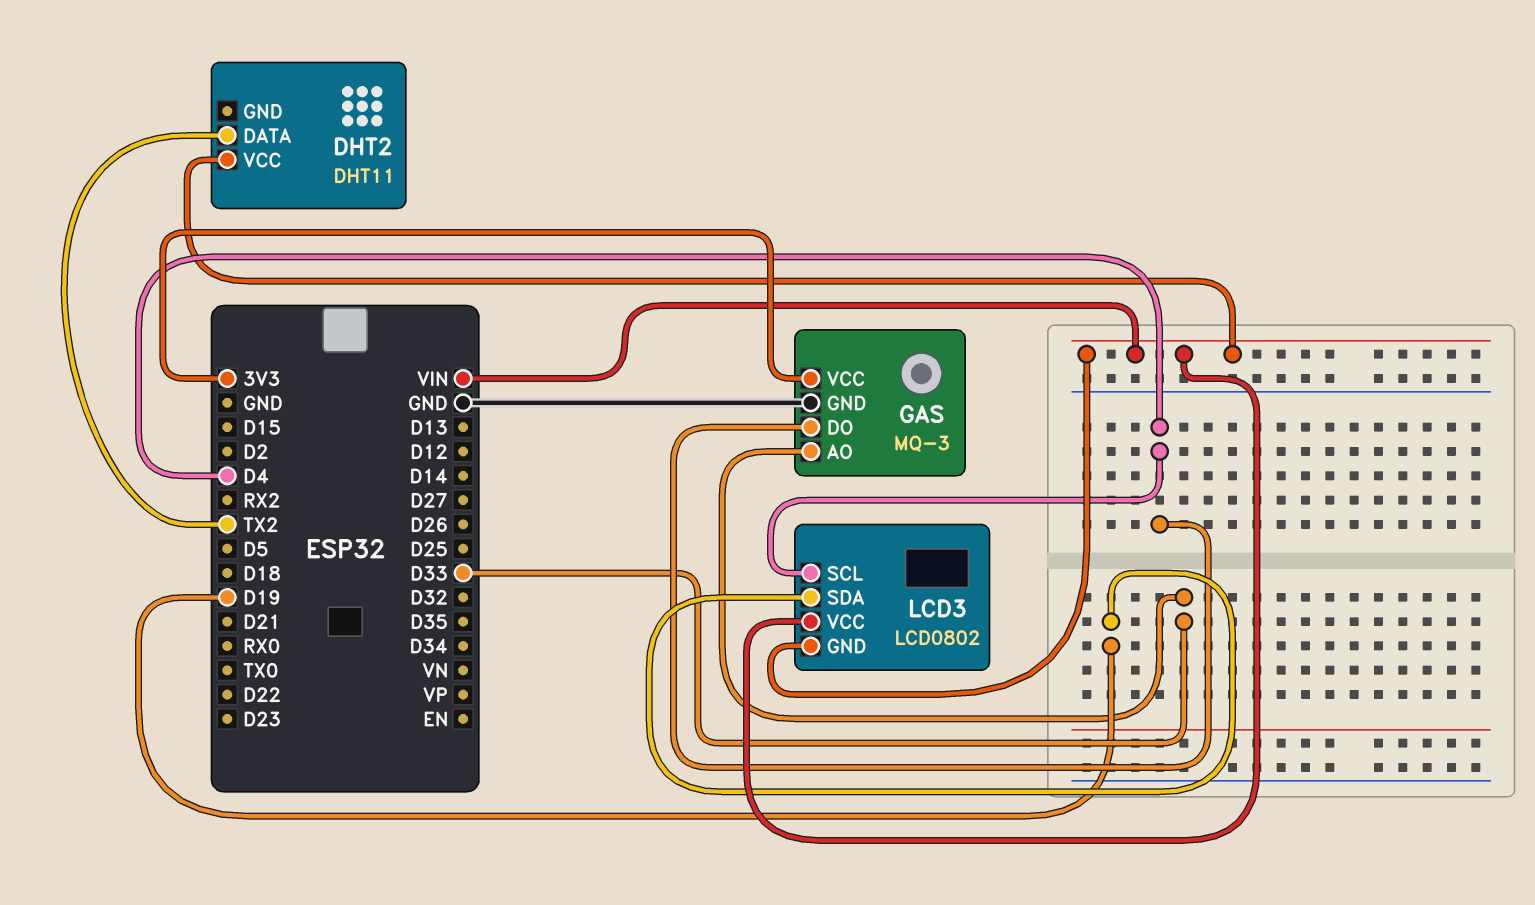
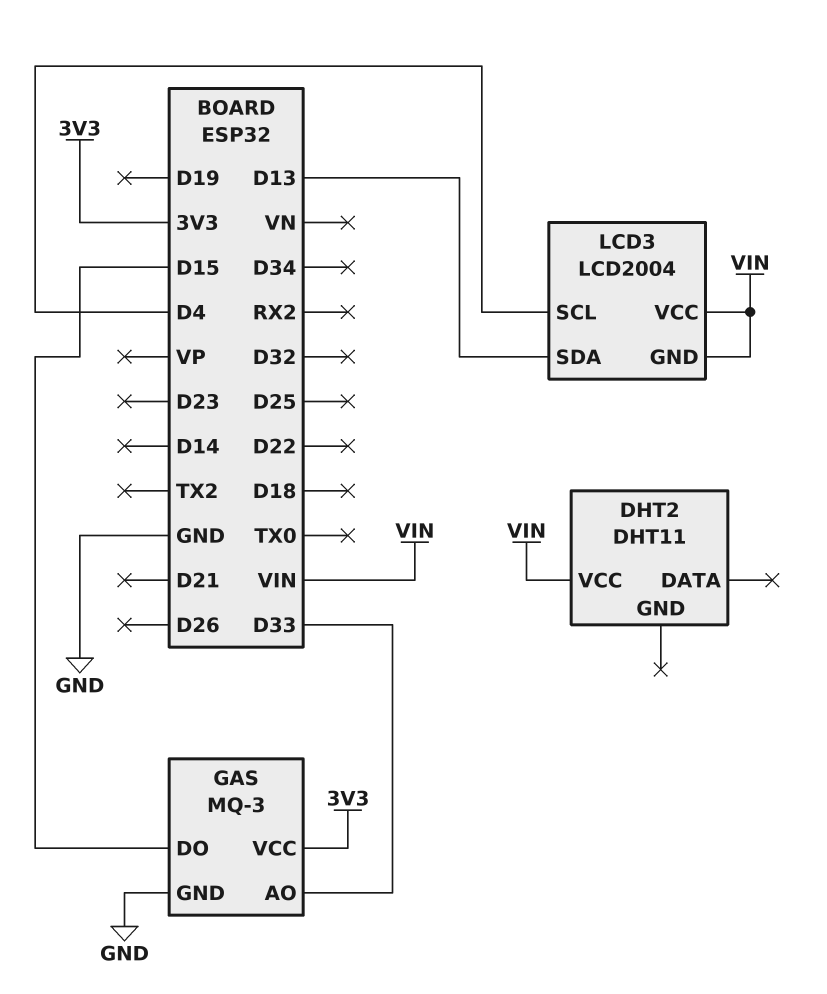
DHT2 pin DATA: TX2 -> none
GAS pin DO: D4 -> D15
LCD3: LCD0802 -> LCD2004
LCD3 pin SDA: D19 -> D13

